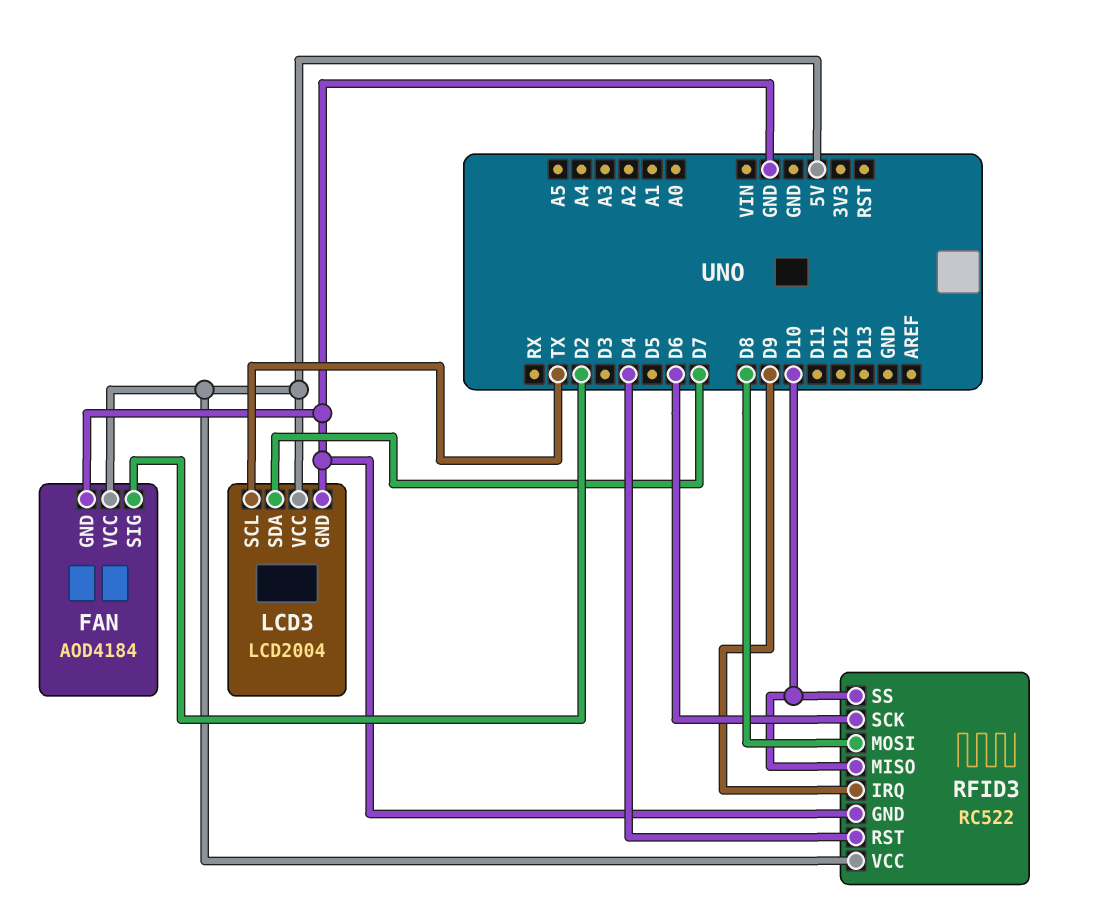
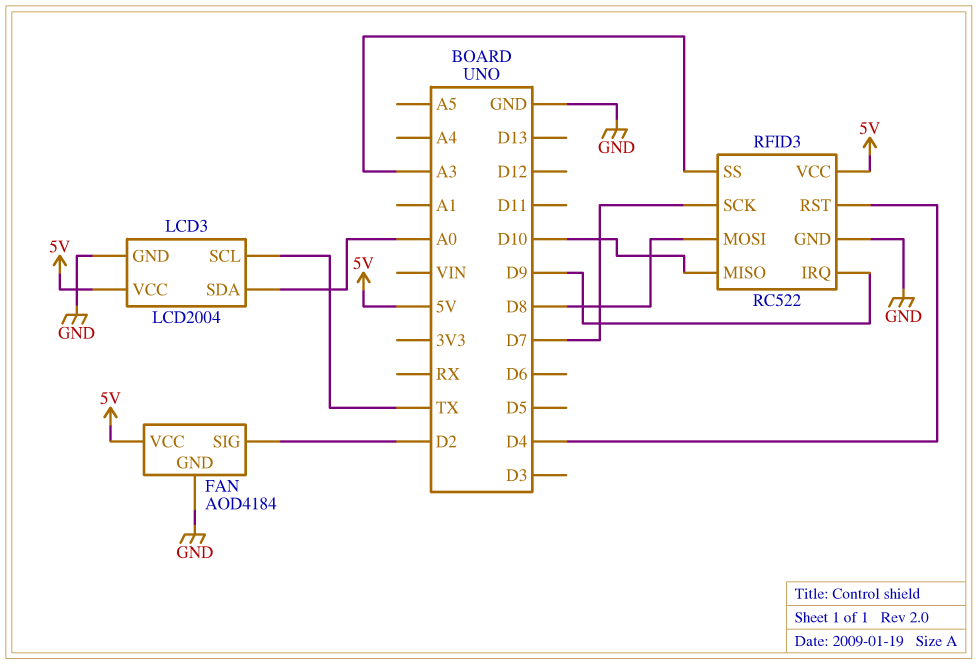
LCD3 pin SDA: D7 -> A0
RFID3 pin SCK: D6 -> D7
RFID3 pin SS: D10 -> A3

